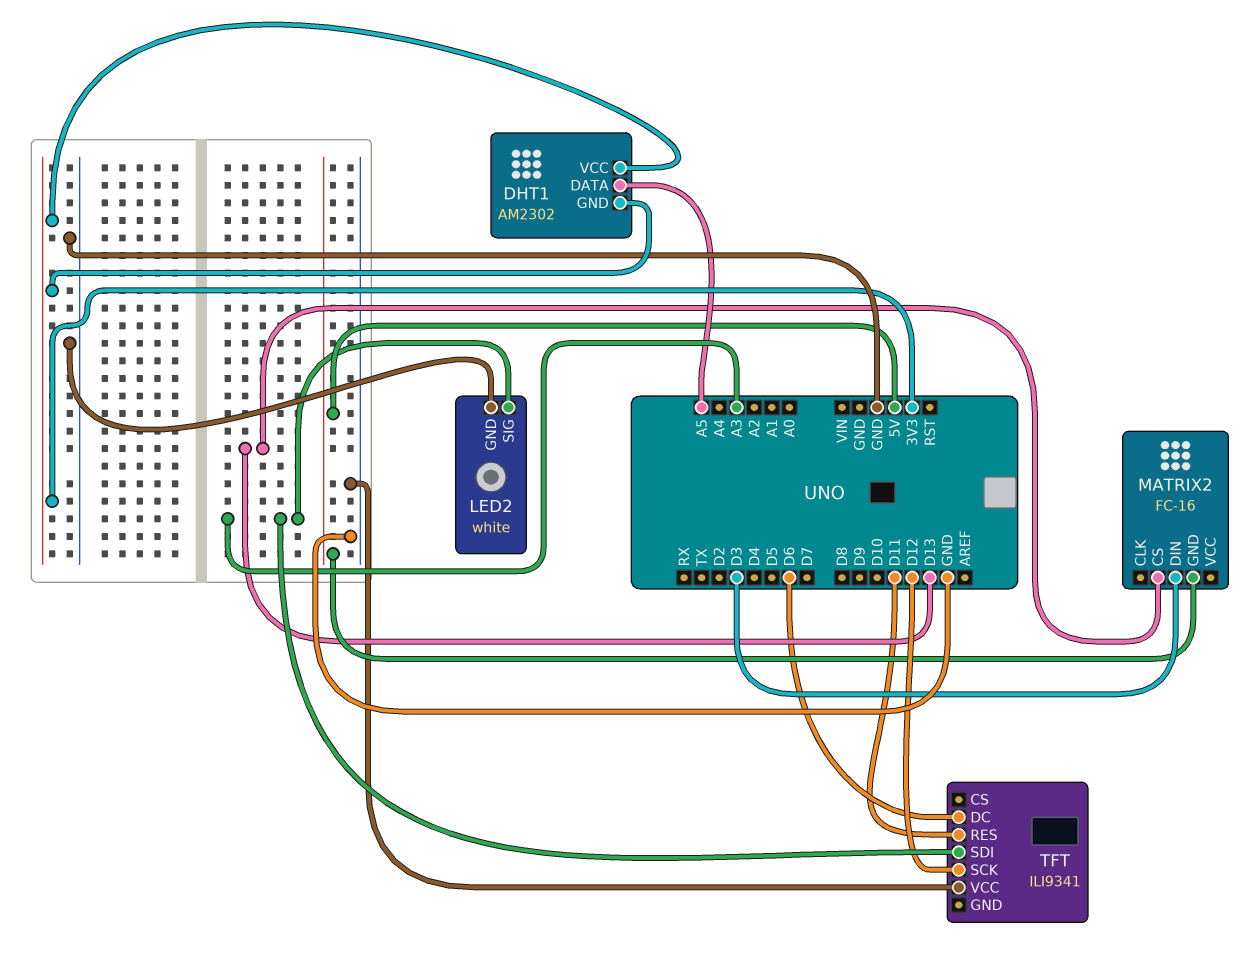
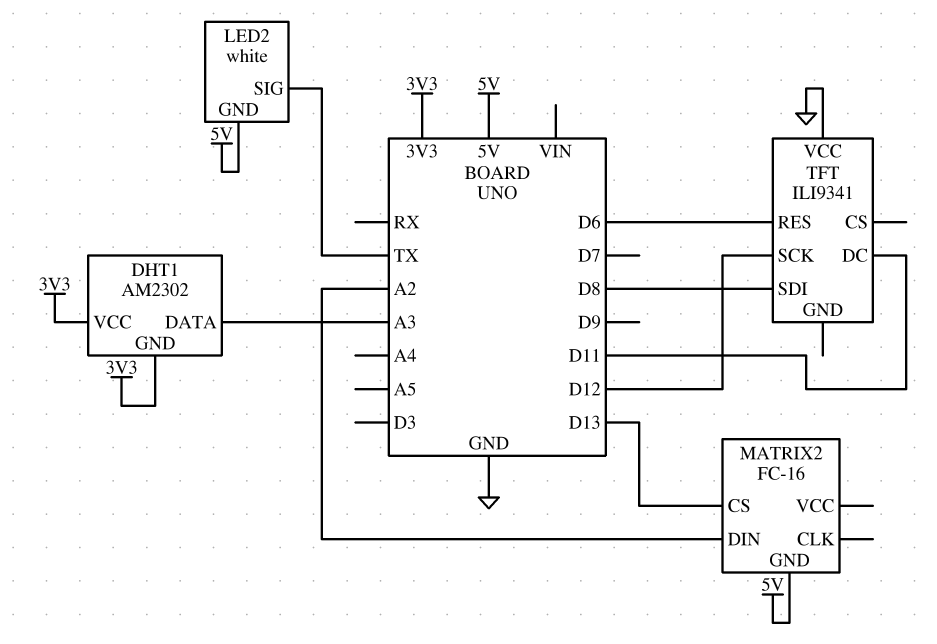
DHT1 pin DATA: A5 -> A3
LED2 pin GND: GND -> 5V
LED2 pin SIG: A3 -> TX
MATRIX2 pin DIN: D3 -> A2
TFT pin DC: D6 -> D11
TFT pin RES: D11 -> D6
TFT pin SDI: A3 -> D8

